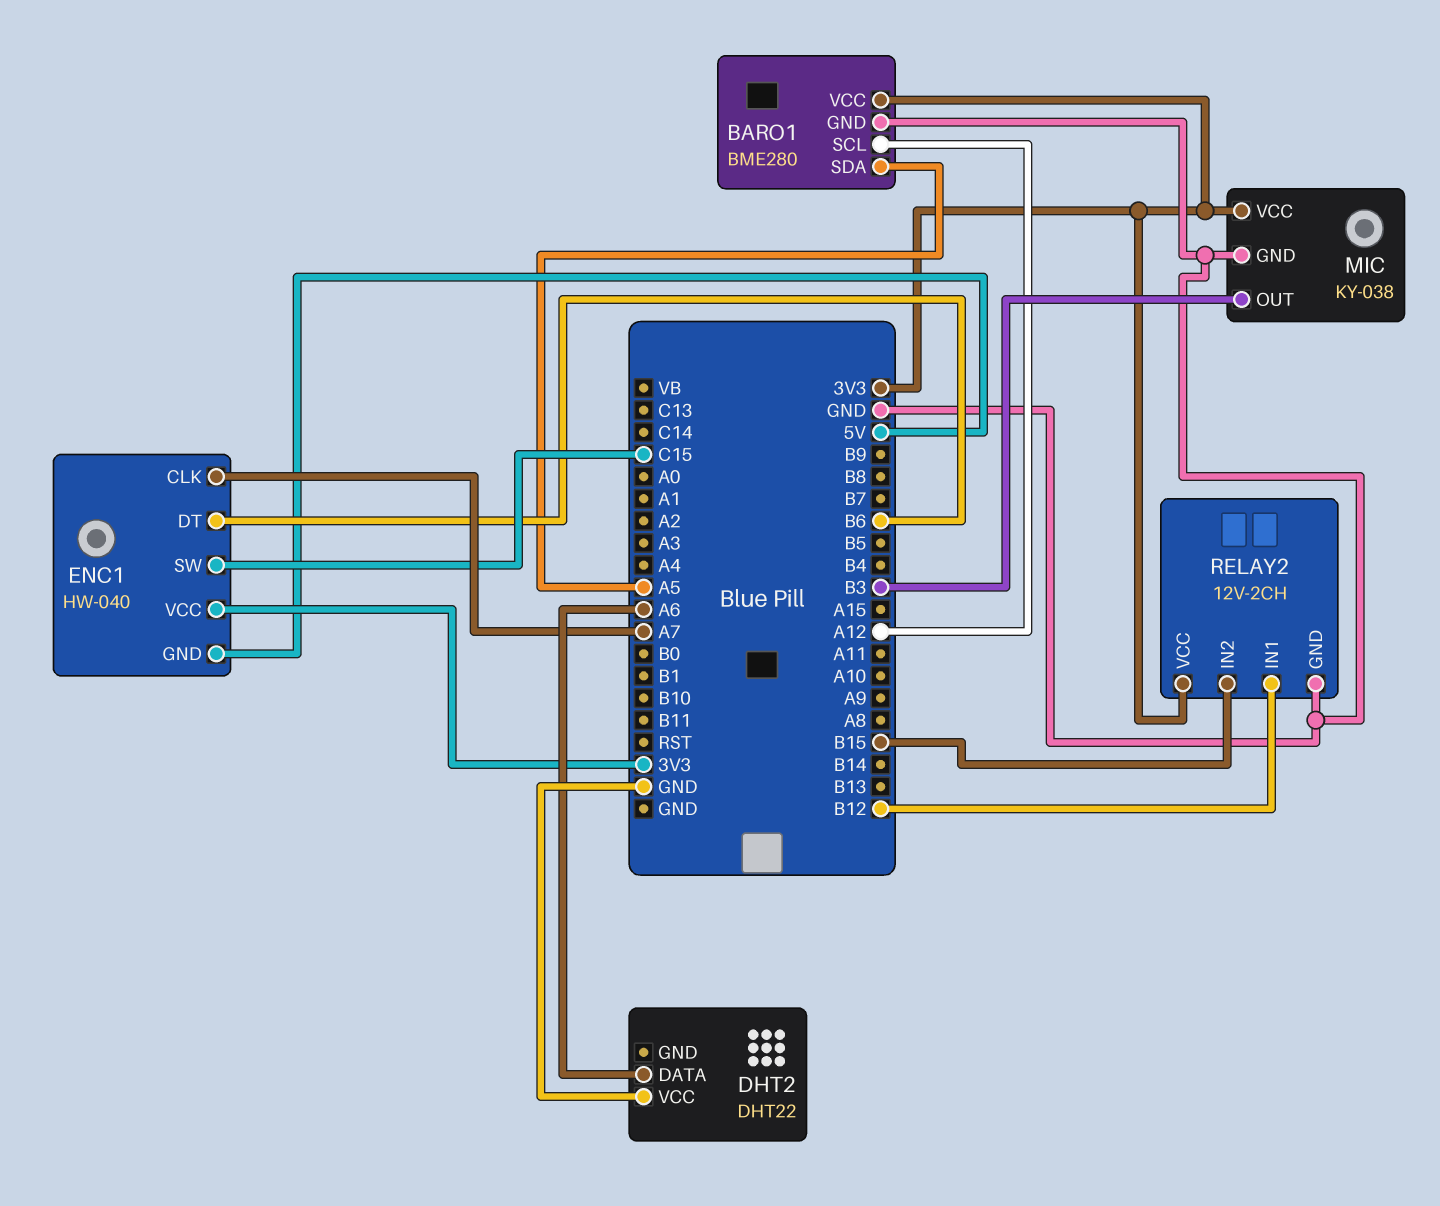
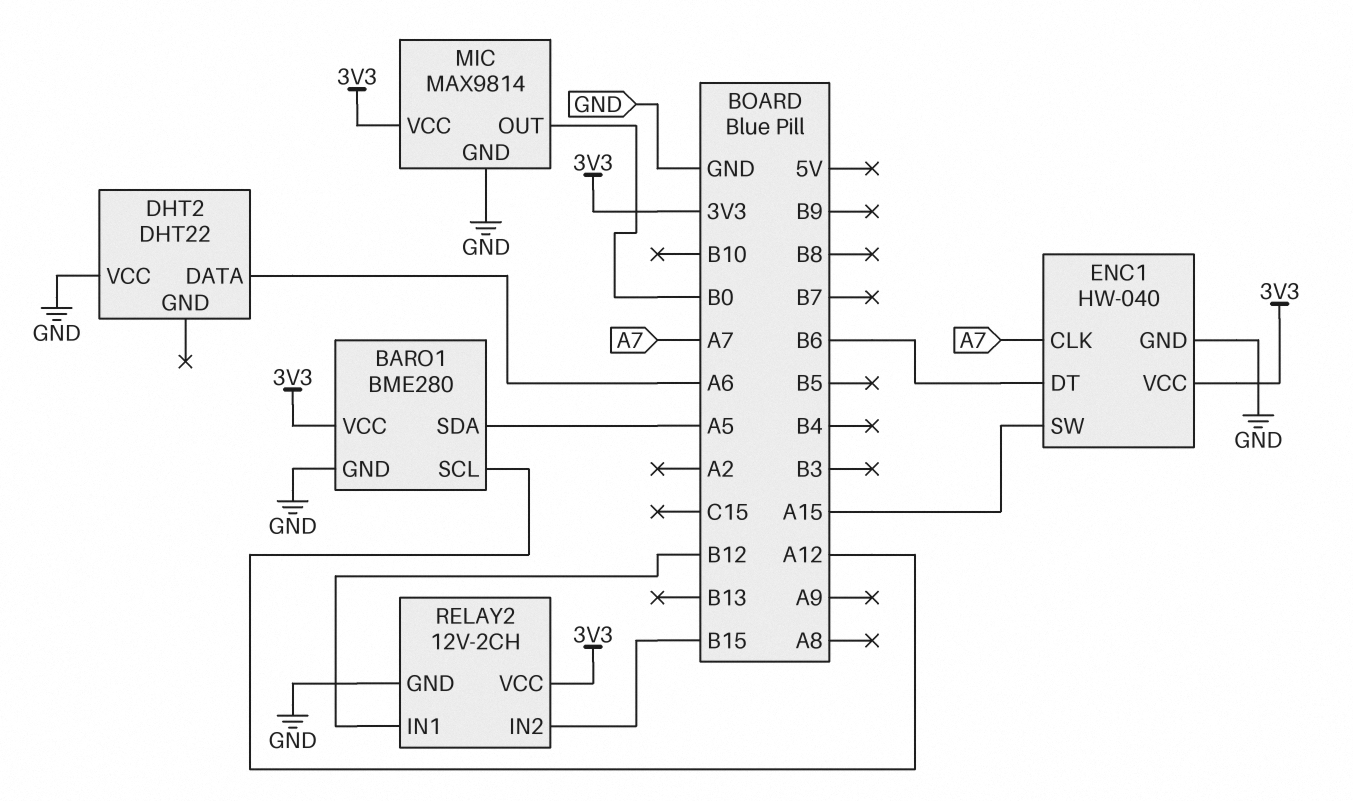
ENC1 pin GND: 5V -> GND
ENC1 pin SW: C15 -> A15
MIC: KY-038 -> MAX9814
MIC pin OUT: B3 -> B0

